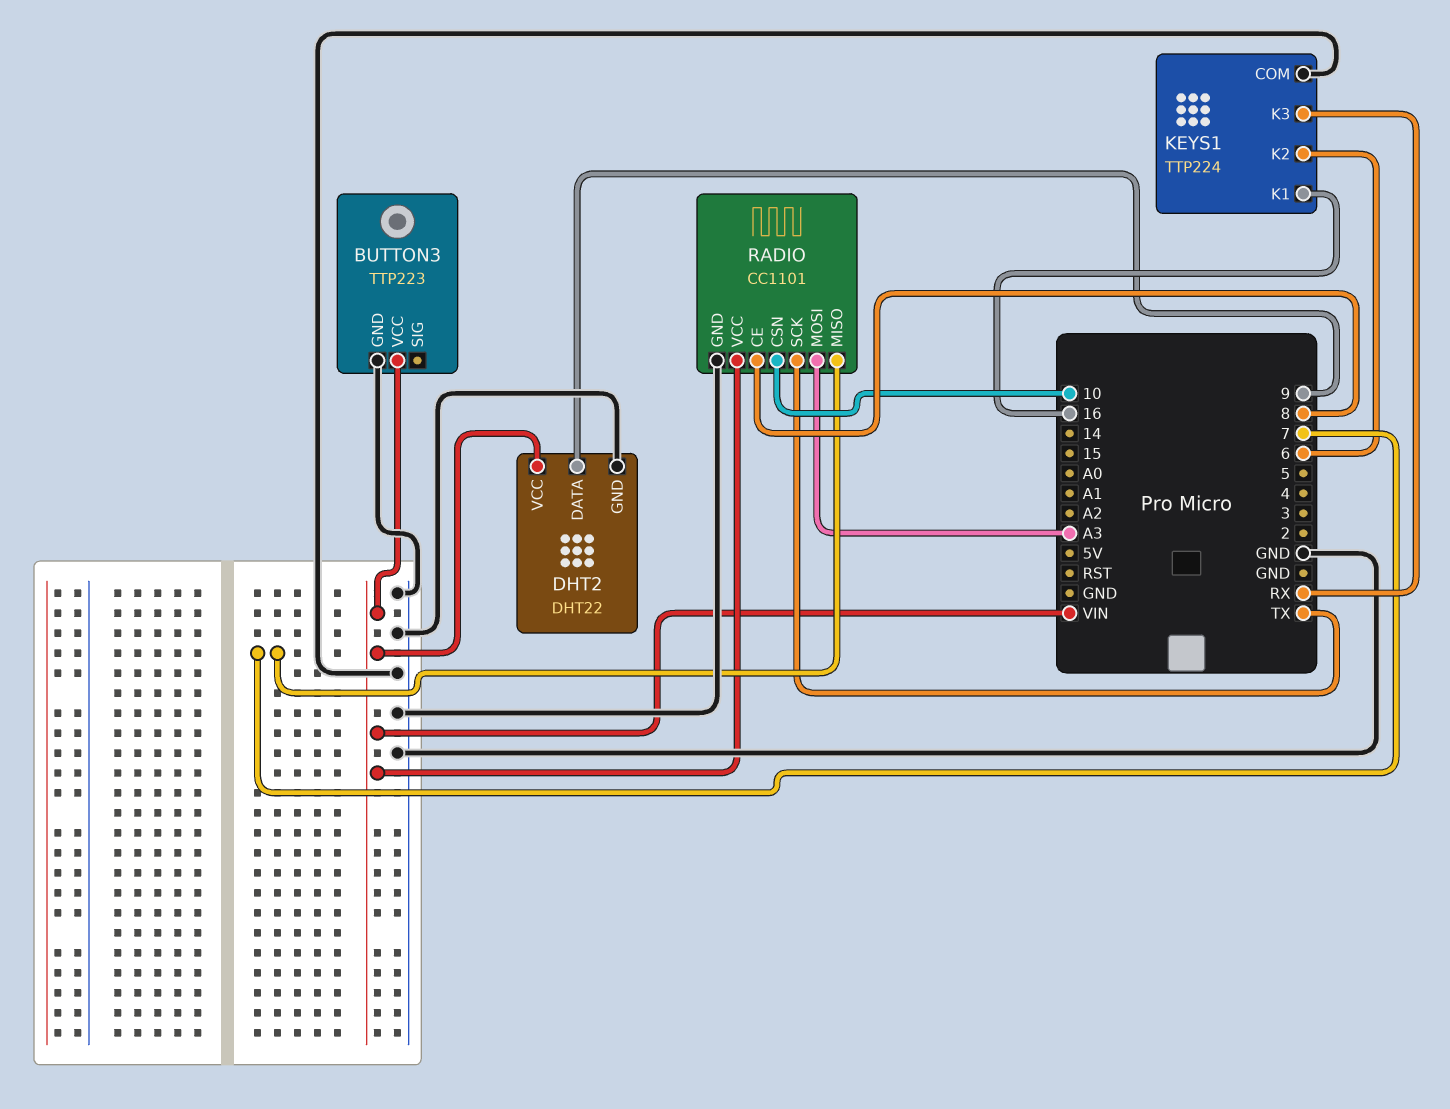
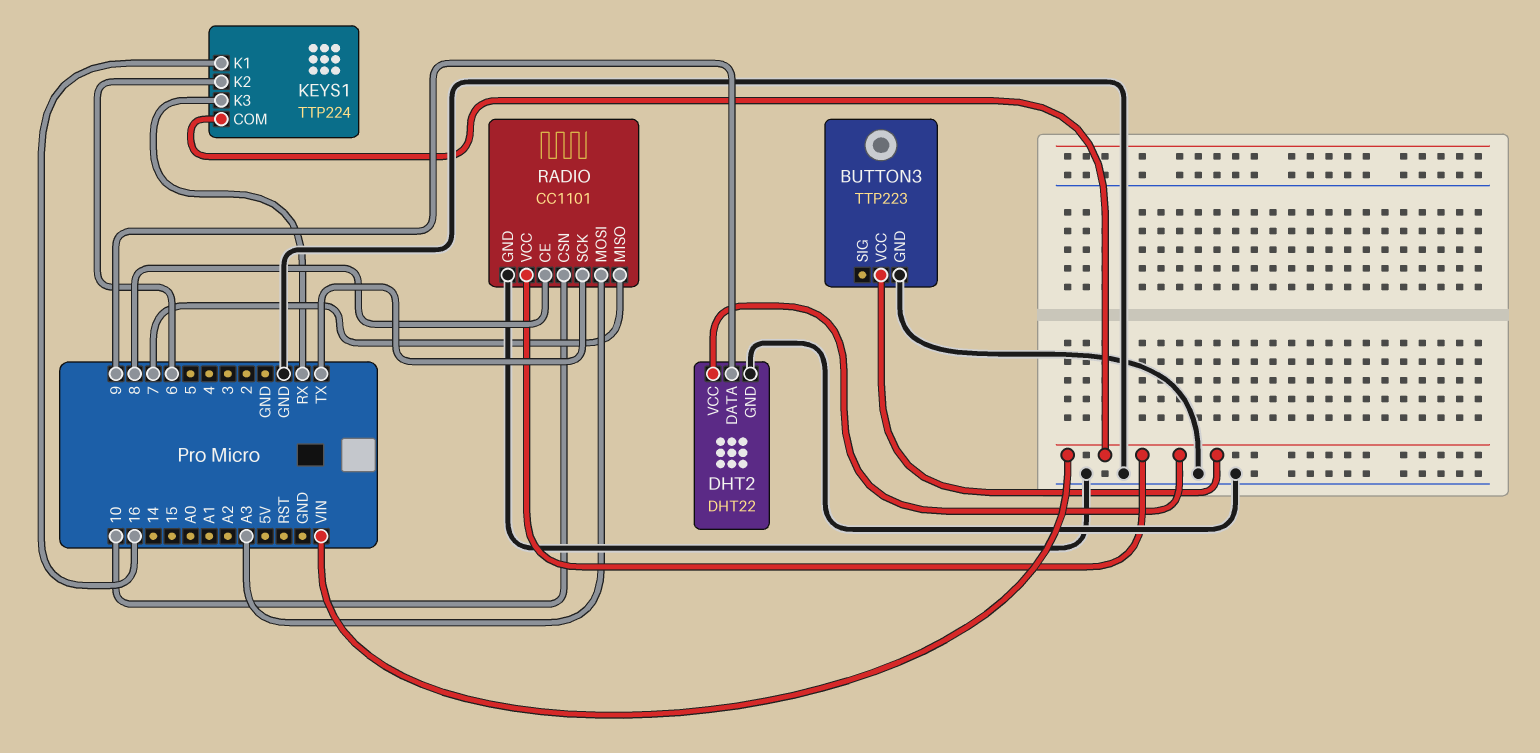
KEYS1 pin COM: GND -> VIN

